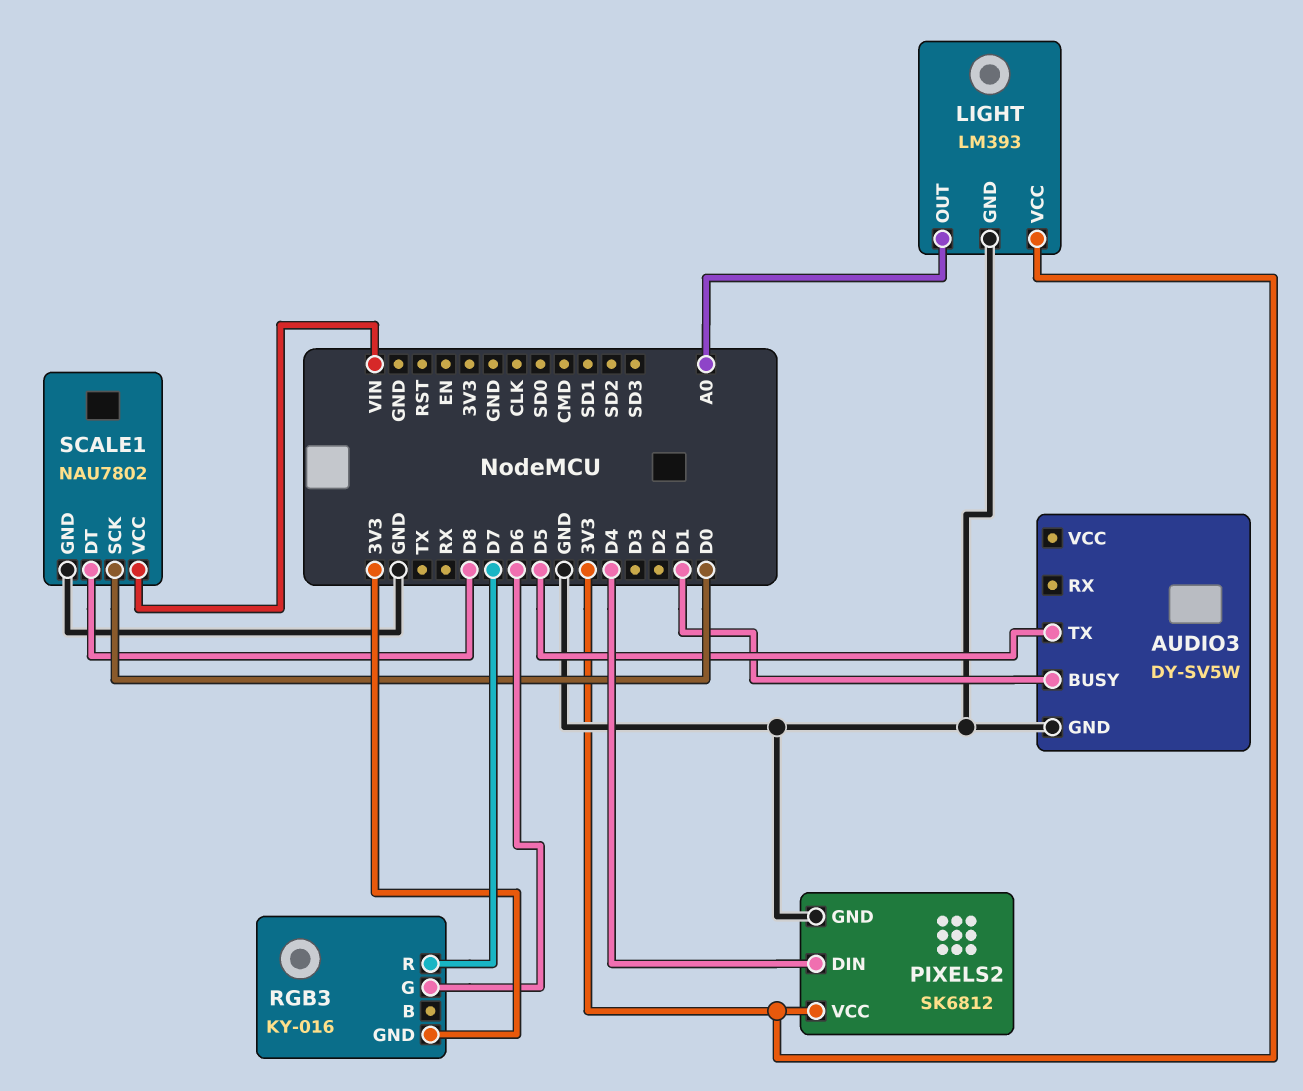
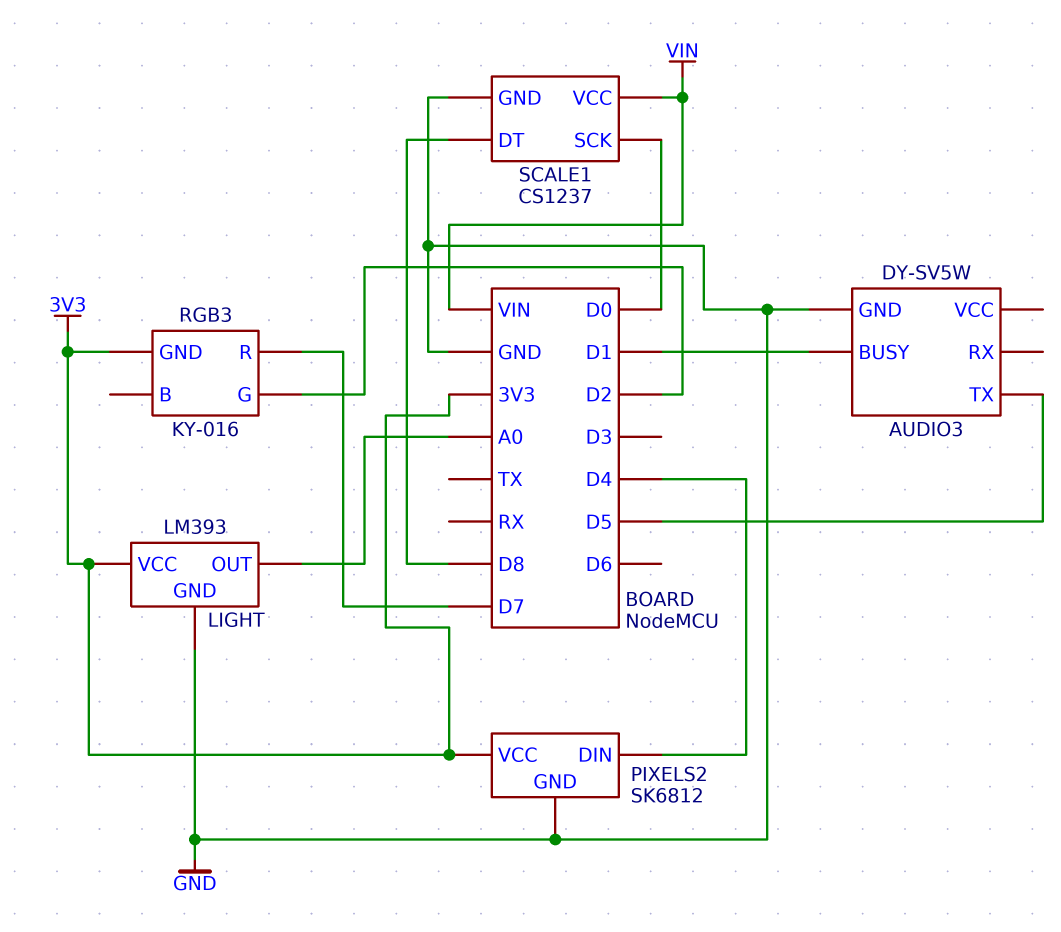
RGB3 pin G: D6 -> D2
SCALE1: NAU7802 -> CS1237

